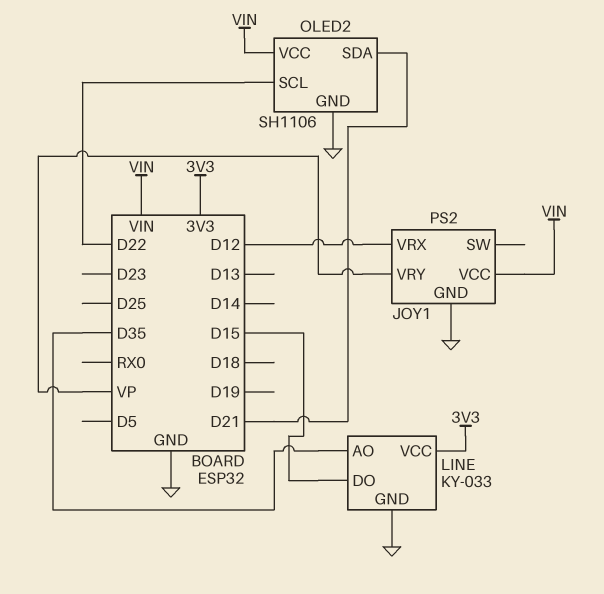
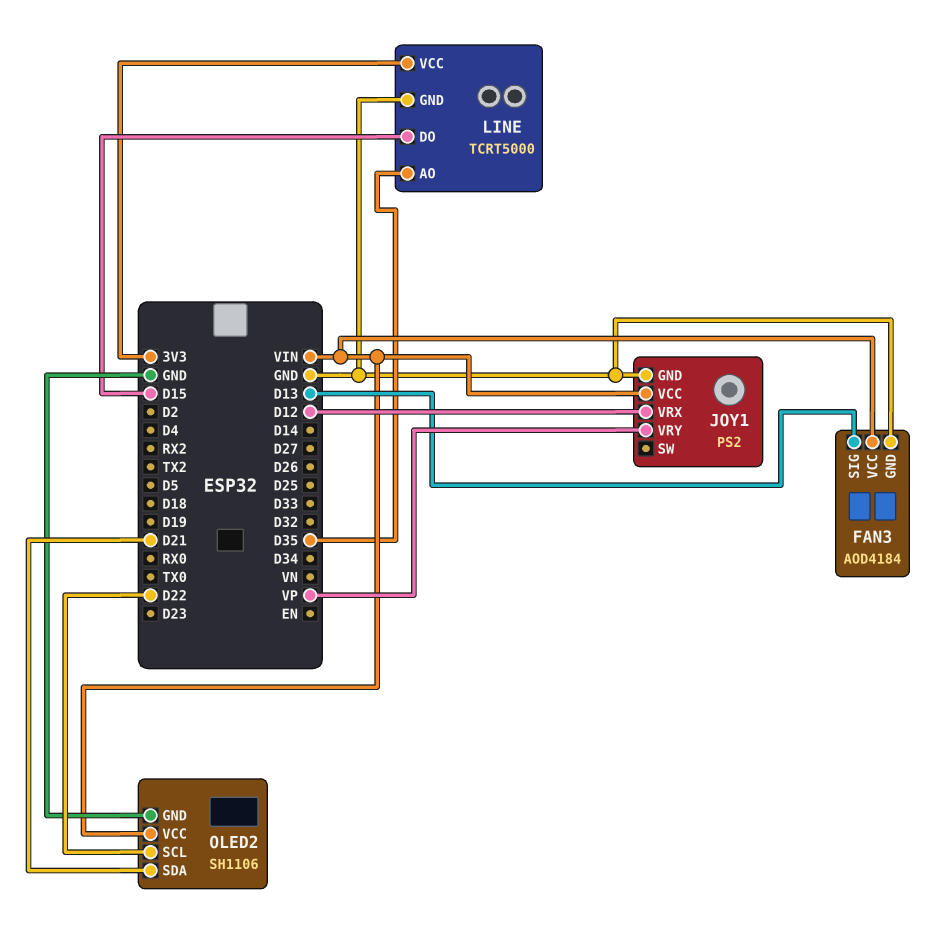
FAN3: none -> AOD4184
FAN3 pin GND: none -> GND
FAN3 pin SIG: none -> D13
FAN3 pin VCC: none -> VIN
LINE: KY-033 -> TCRT5000

